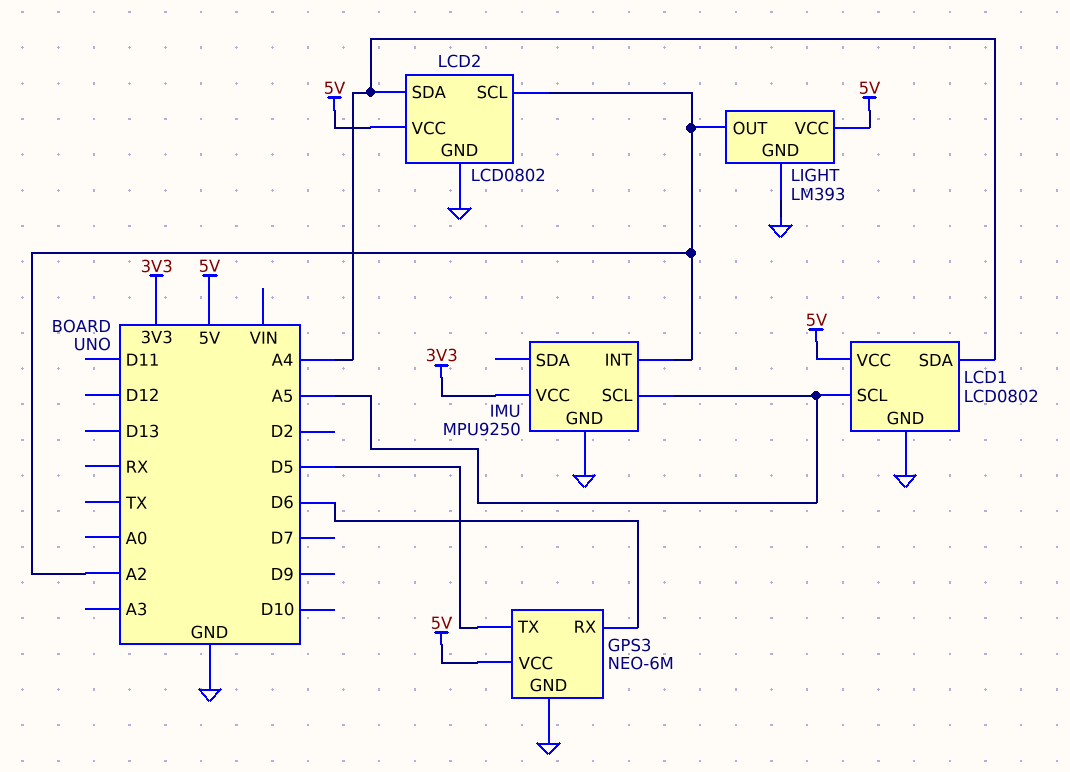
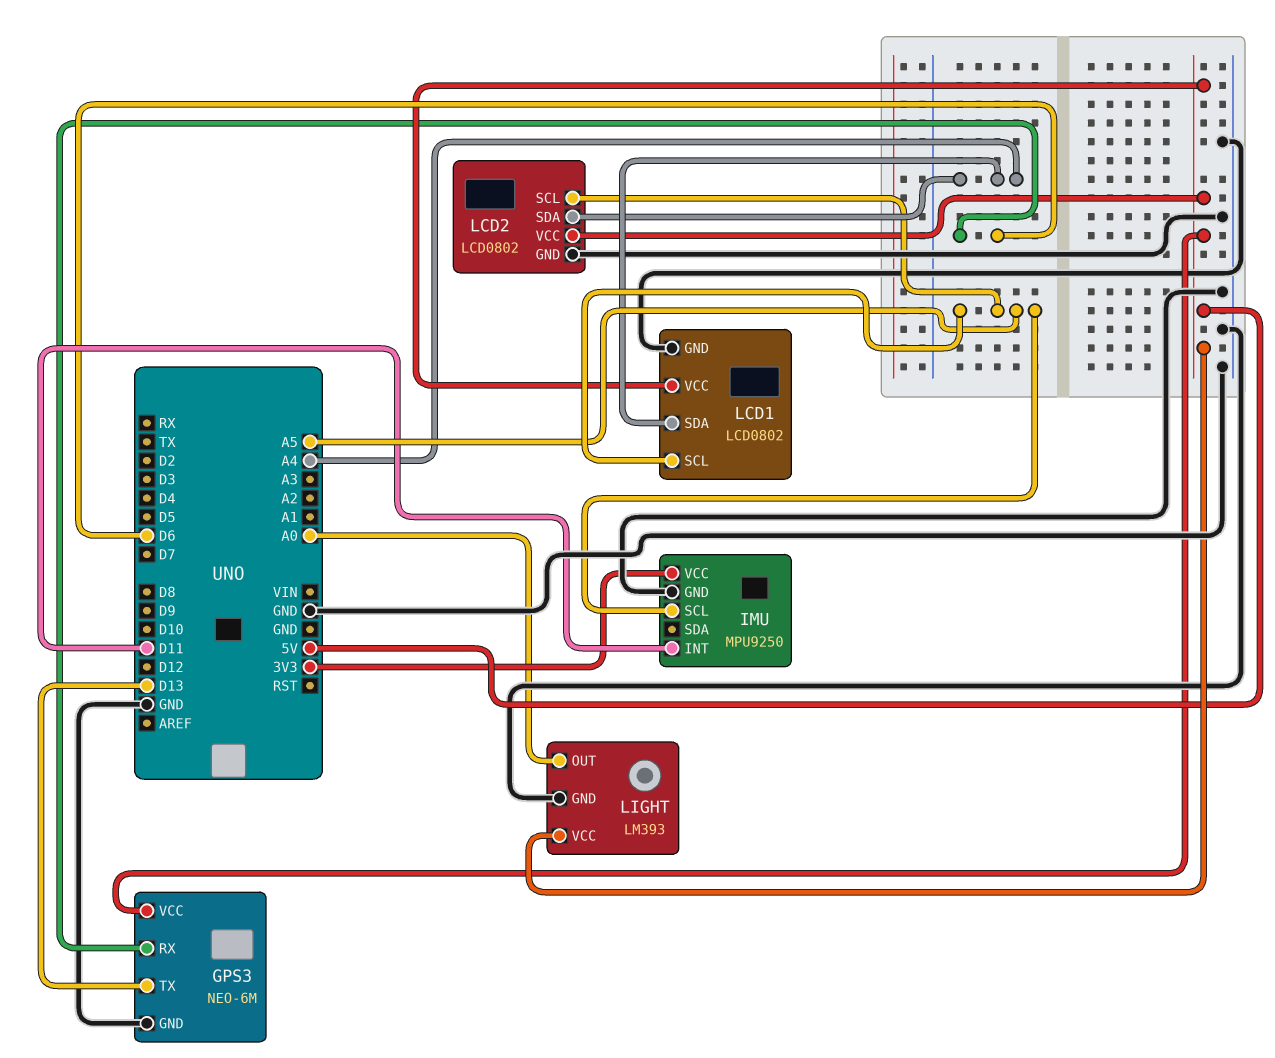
GPS3 pin TX: D5 -> D13
IMU pin INT: A2 -> D11
LCD2 pin SCL: A2 -> A5
LIGHT pin OUT: A2 -> A0

